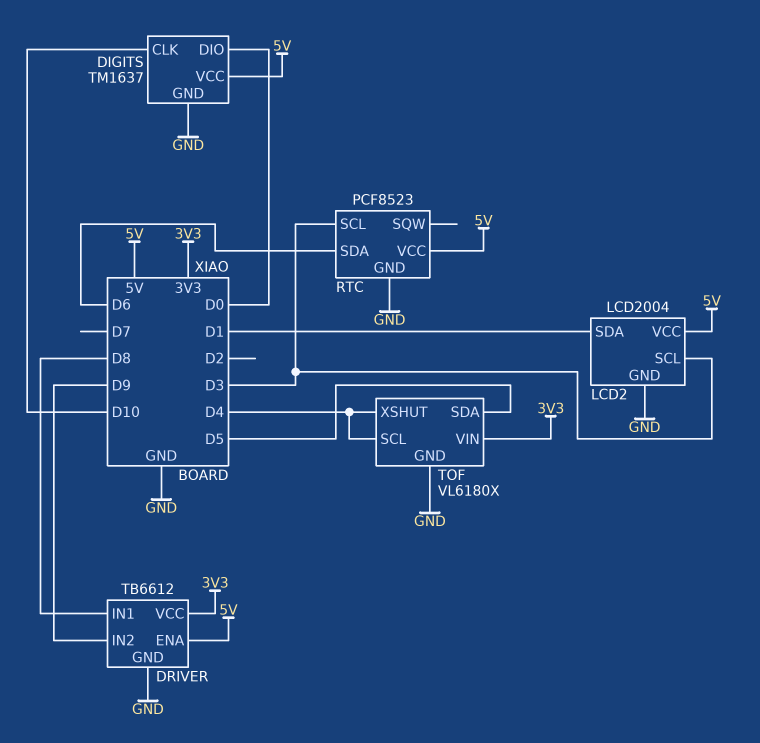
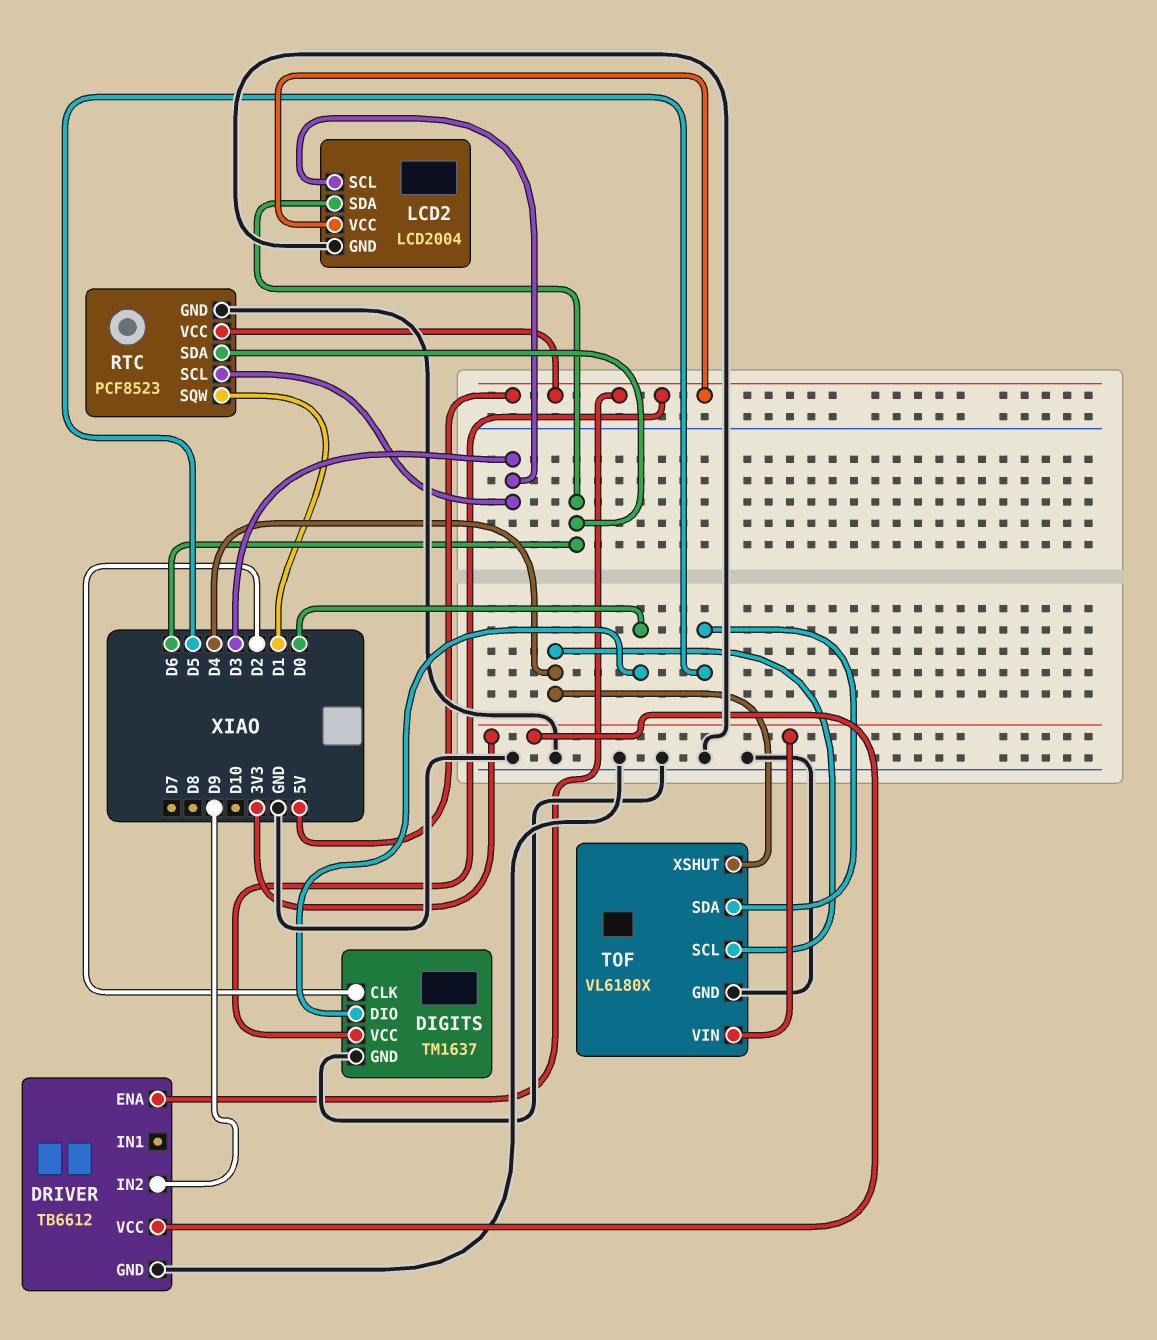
DIGITS pin CLK: D10 -> D2
DRIVER pin IN1: D8 -> none
LCD2 pin SDA: D1 -> D6
RTC pin SQW: none -> D1

